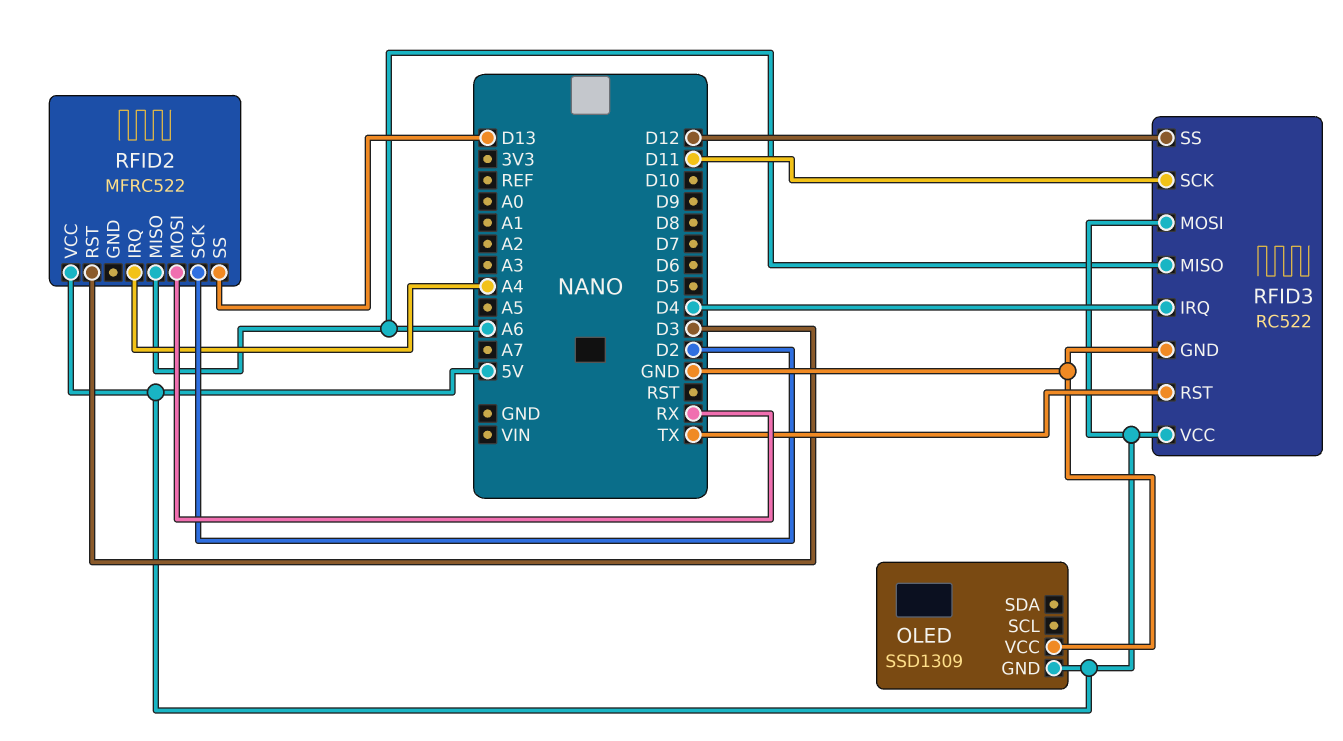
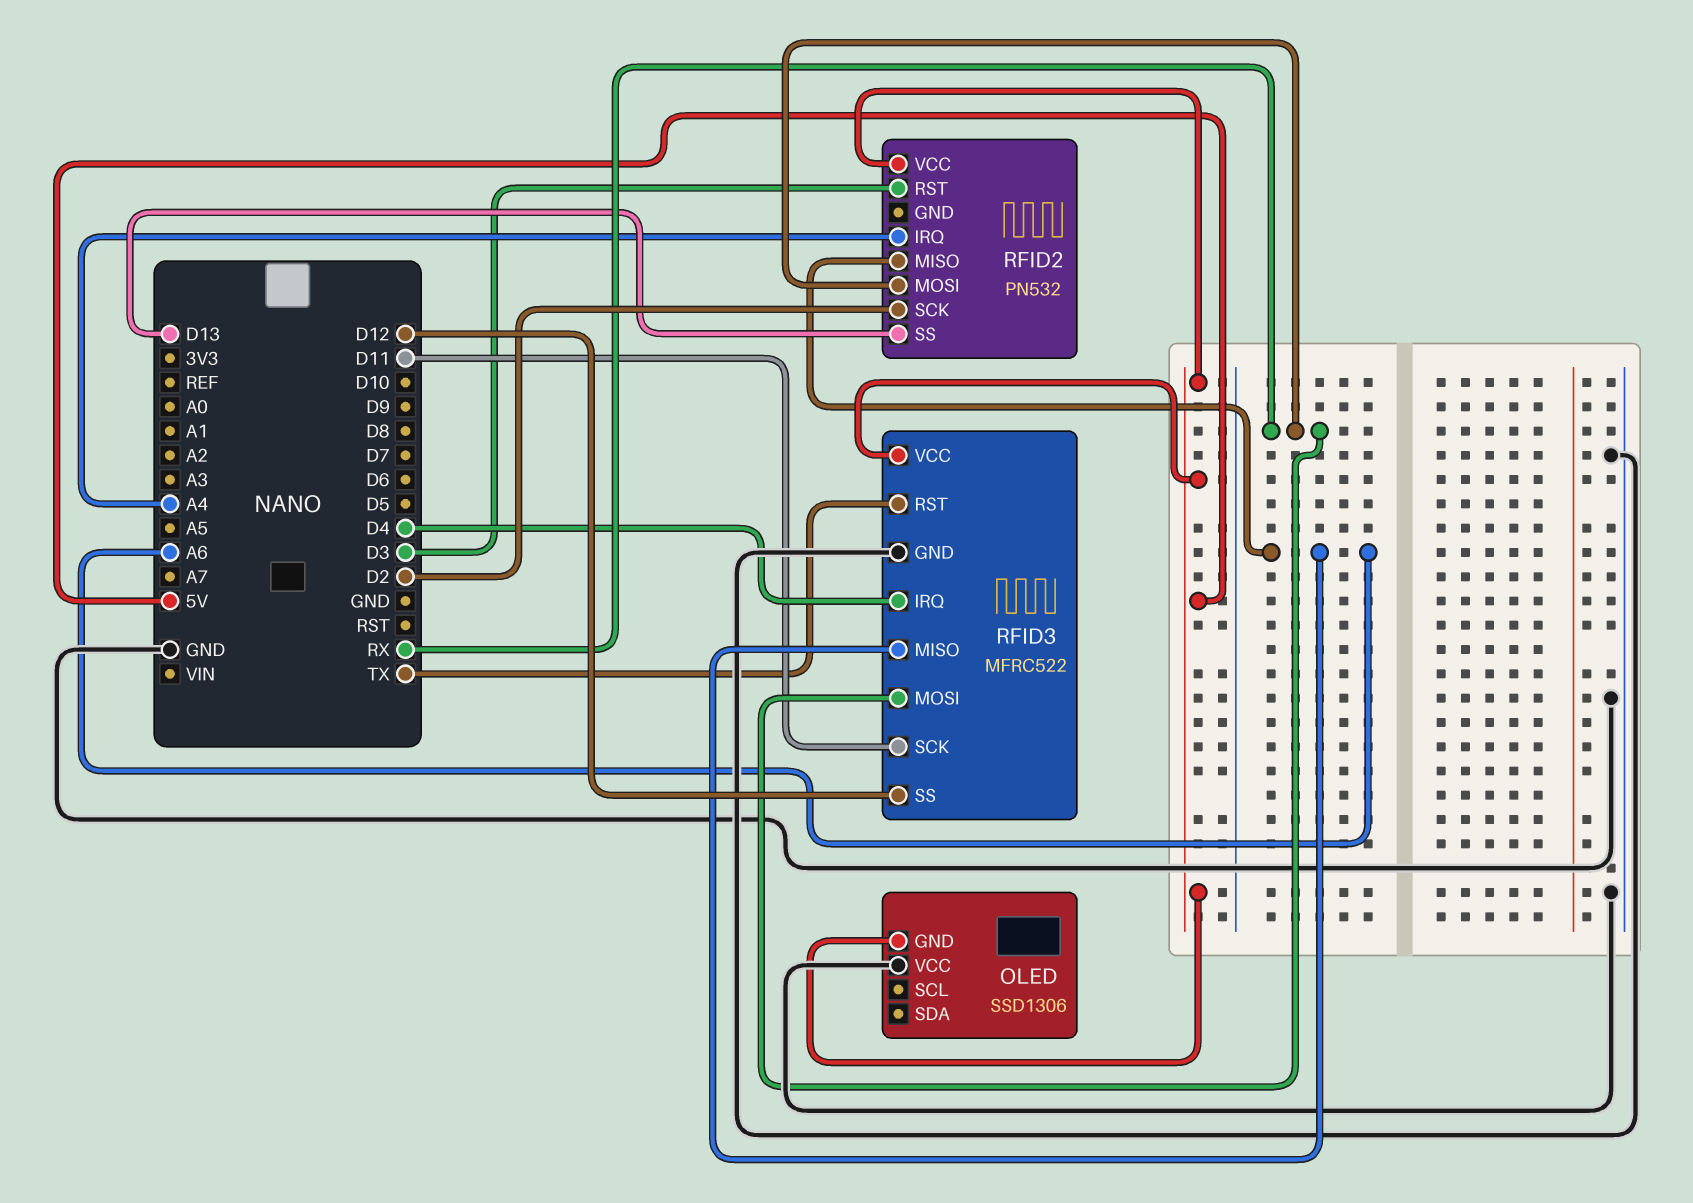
OLED: SSD1309 -> SSD1306
RFID2: MFRC522 -> PN532
RFID3: RC522 -> MFRC522
RFID3 pin MOSI: 5V -> RX

